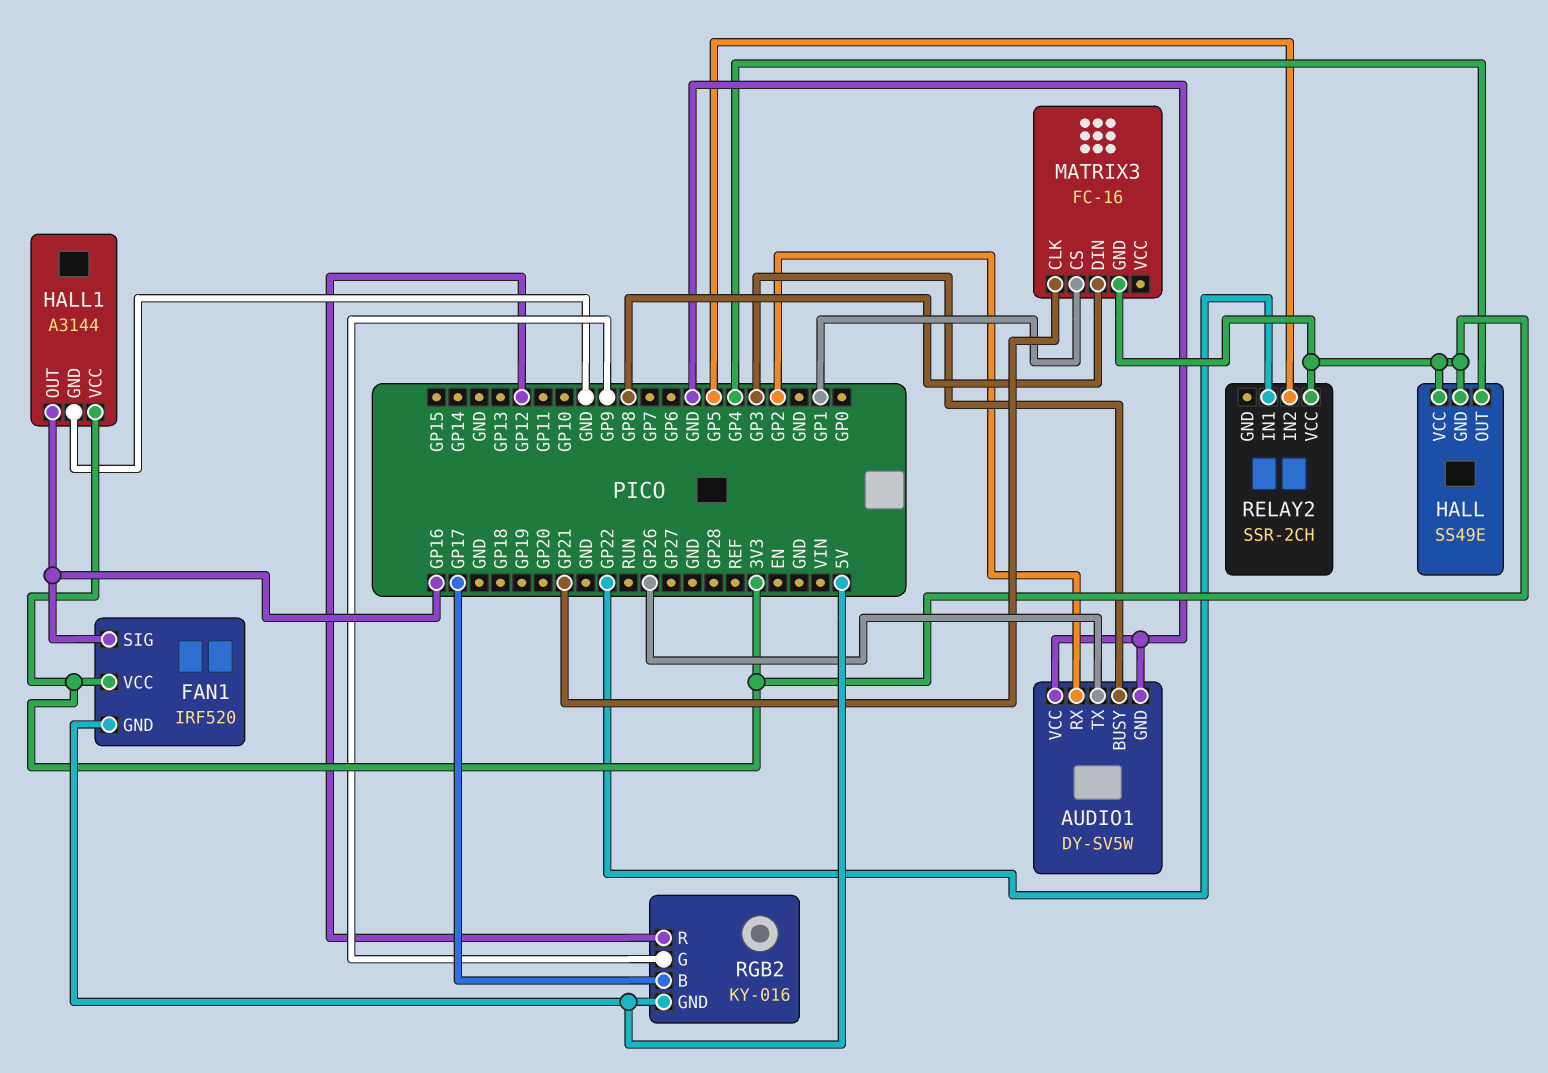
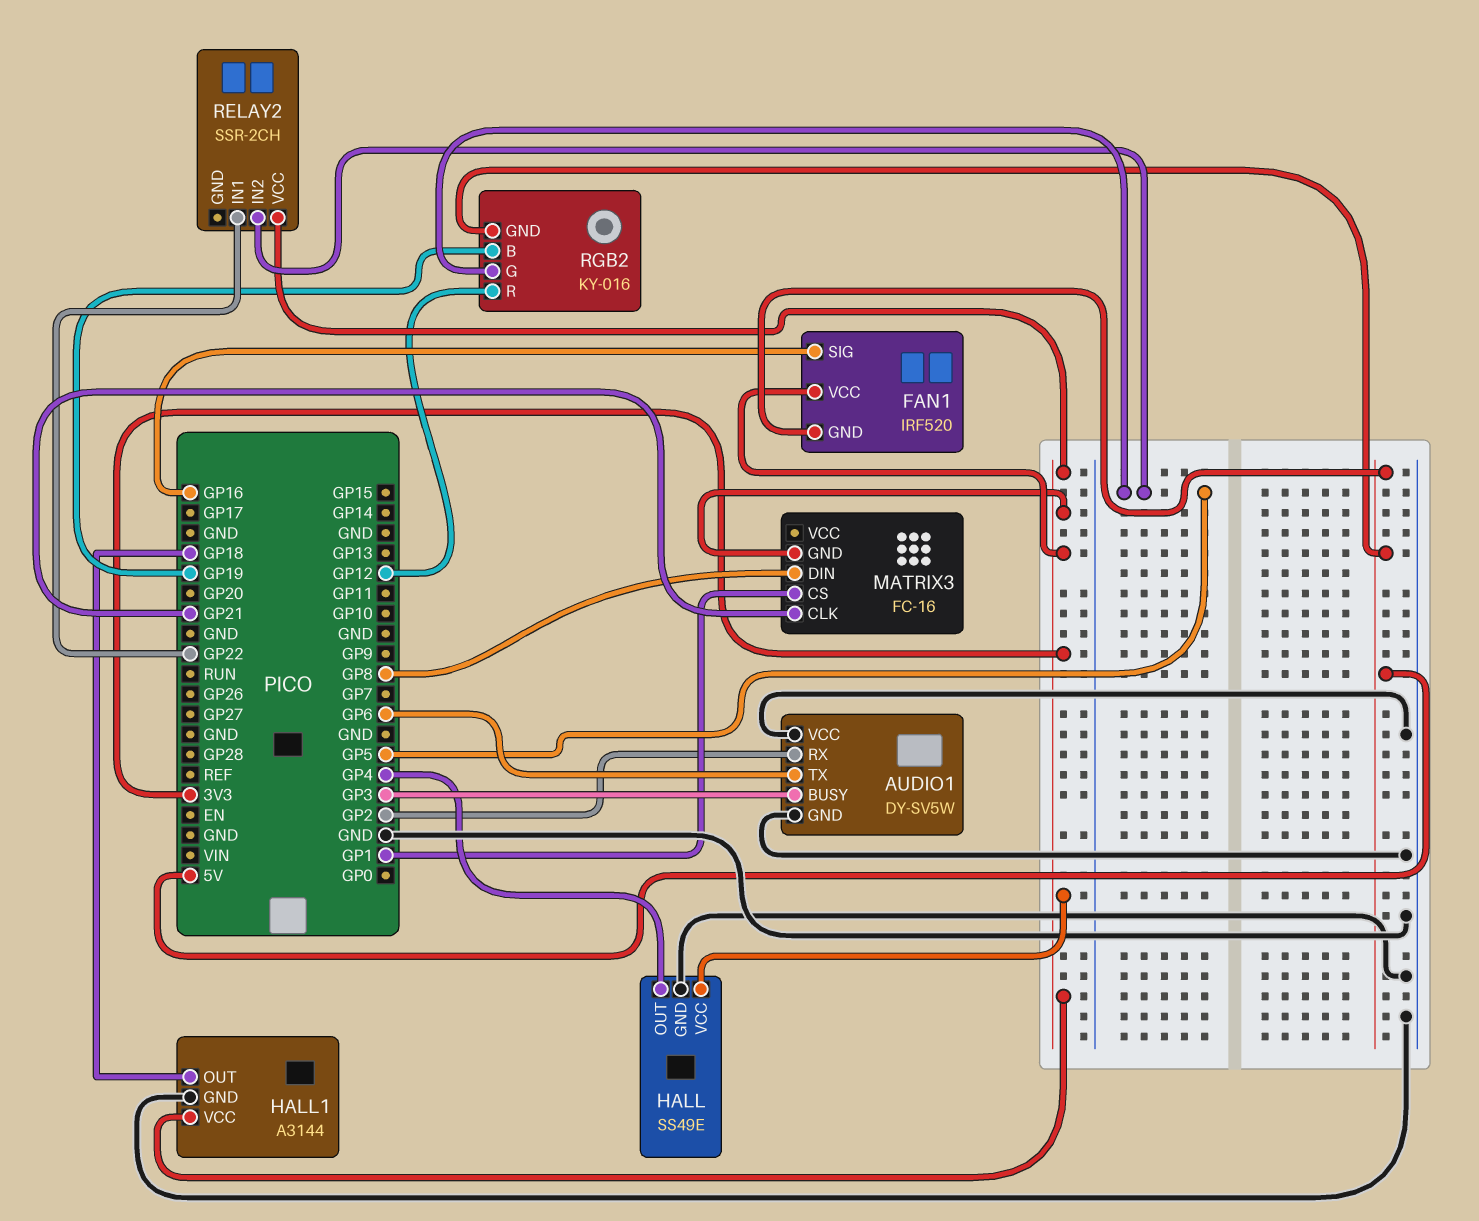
AUDIO1 pin TX: GP26 -> GP6
HALL pin GND: 3V3 -> GND
HALL1 pin OUT: GP16 -> GP18
RGB2 pin B: GP17 -> GP19
RGB2 pin G: GP9 -> GP5

